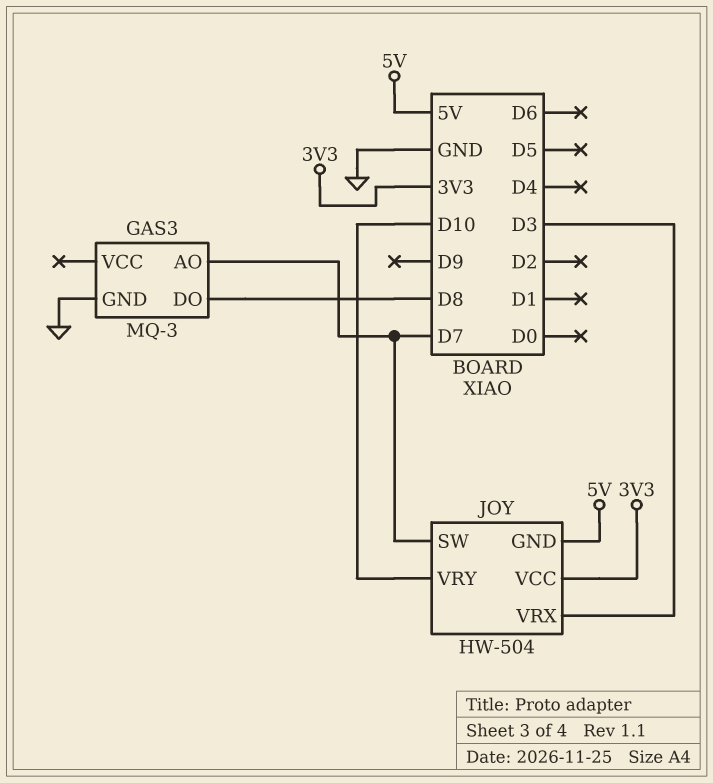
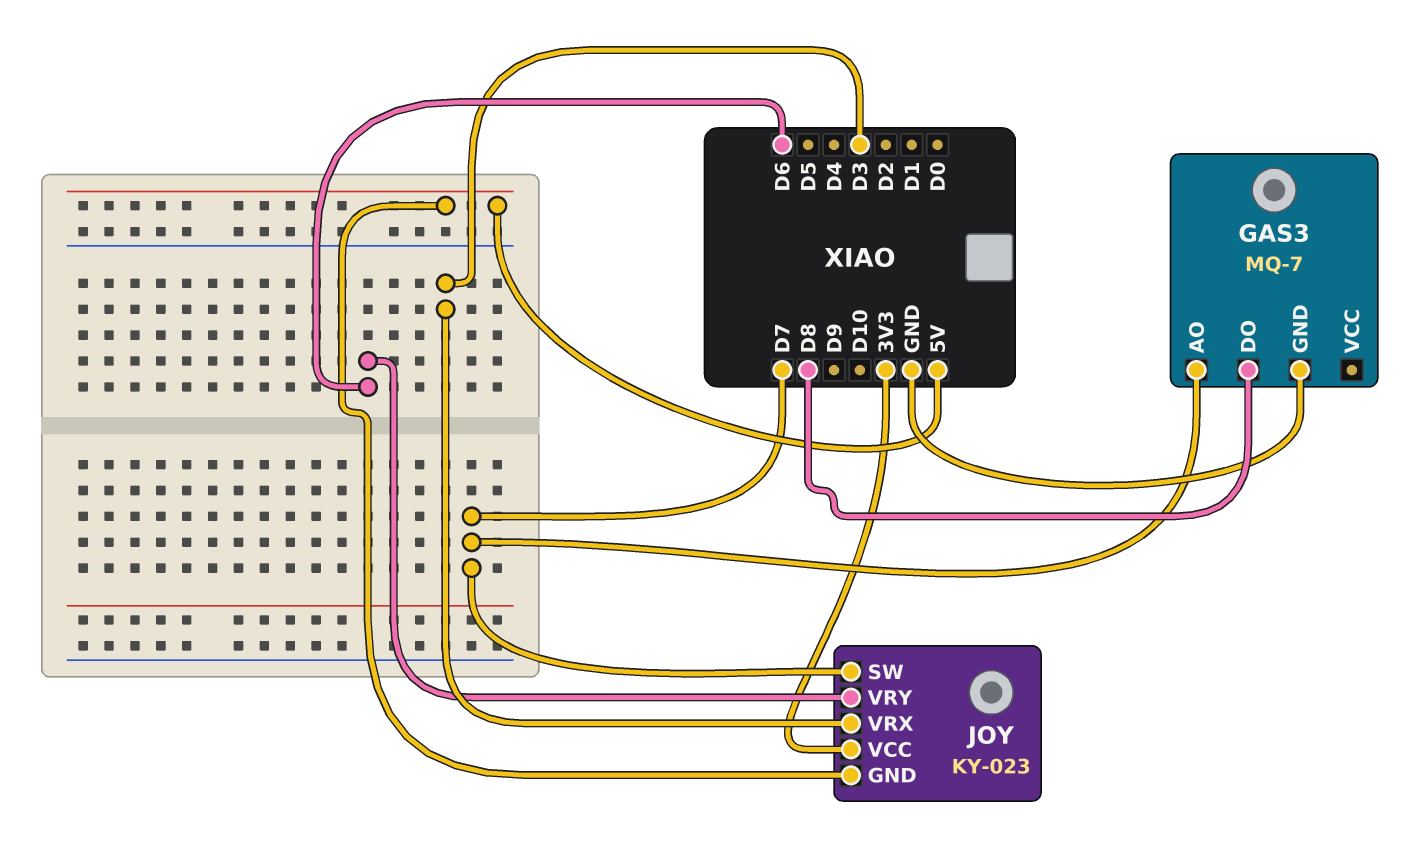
GAS3: MQ-3 -> MQ-7
JOY: HW-504 -> KY-023
JOY pin VRY: D10 -> D6

